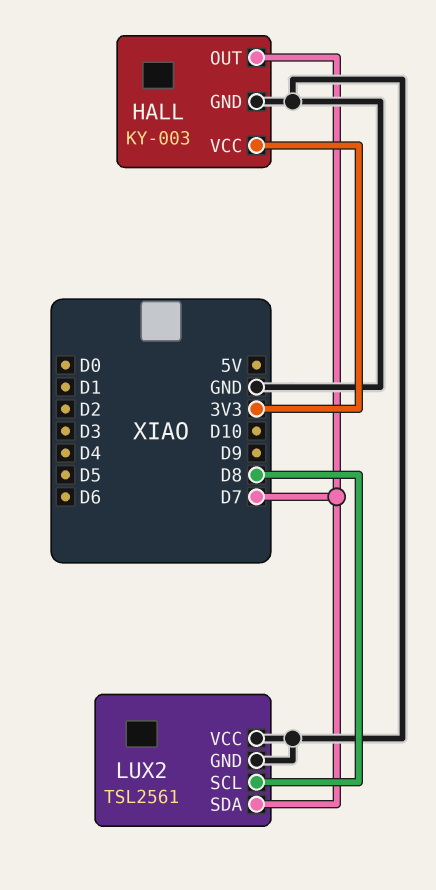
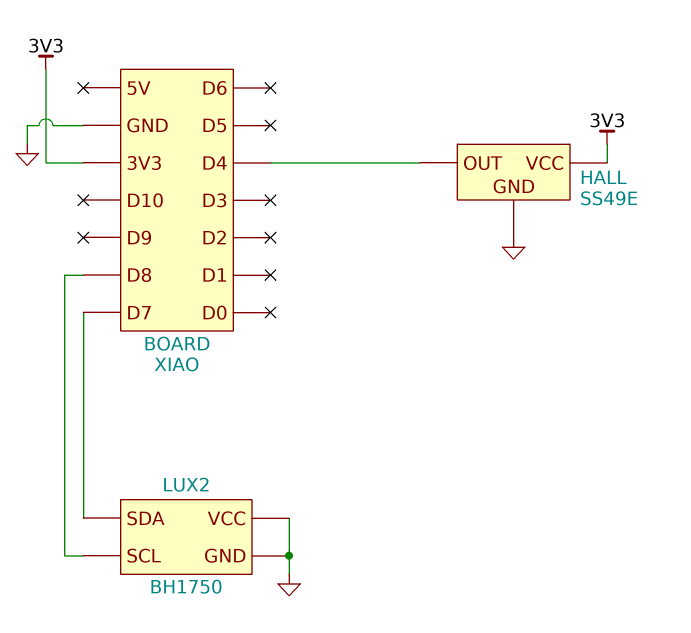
HALL: KY-003 -> SS49E
HALL pin OUT: D7 -> D4
LUX2: TSL2561 -> BH1750

